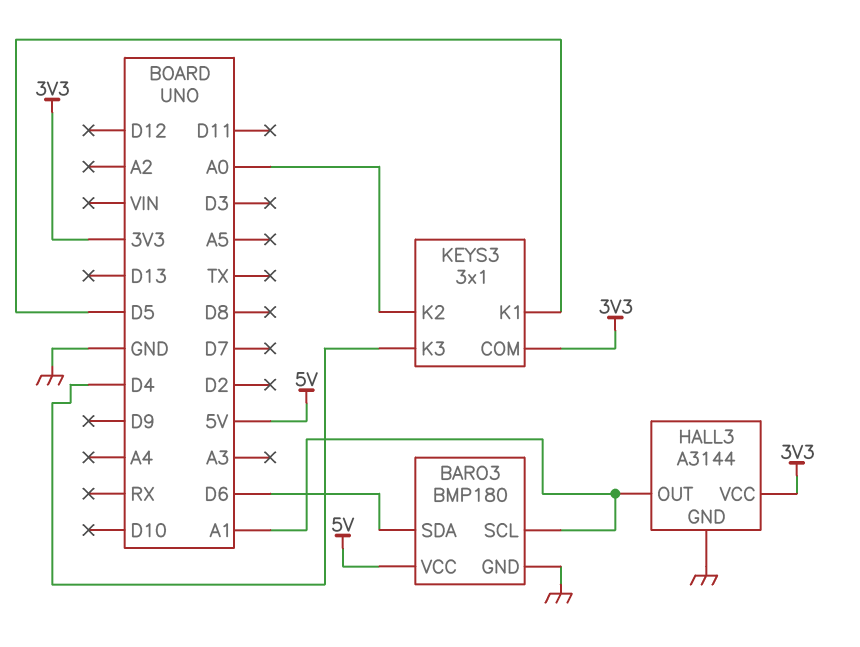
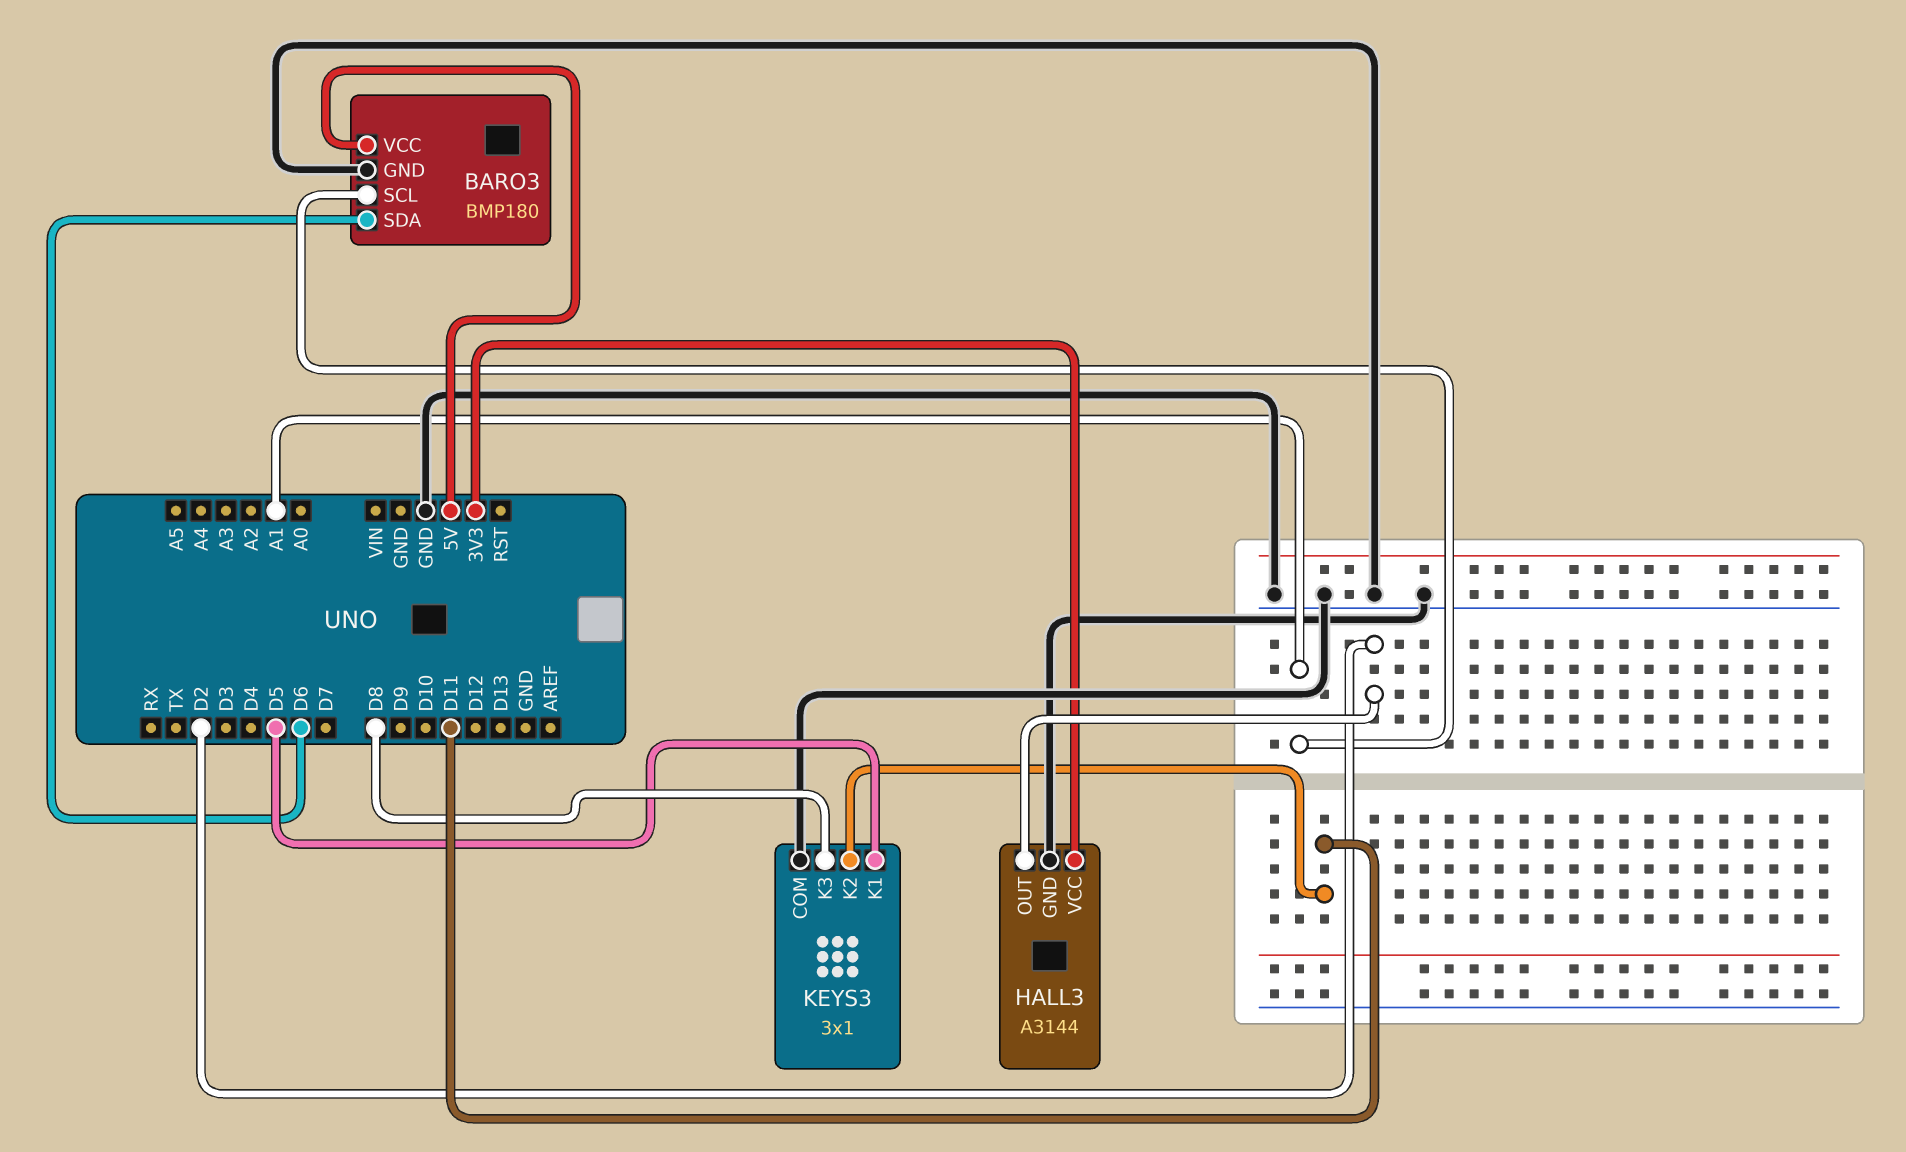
HALL3 pin OUT: A1 -> D2
KEYS3 pin COM: 3V3 -> GND
KEYS3 pin K2: A0 -> D11
KEYS3 pin K3: D4 -> D8

